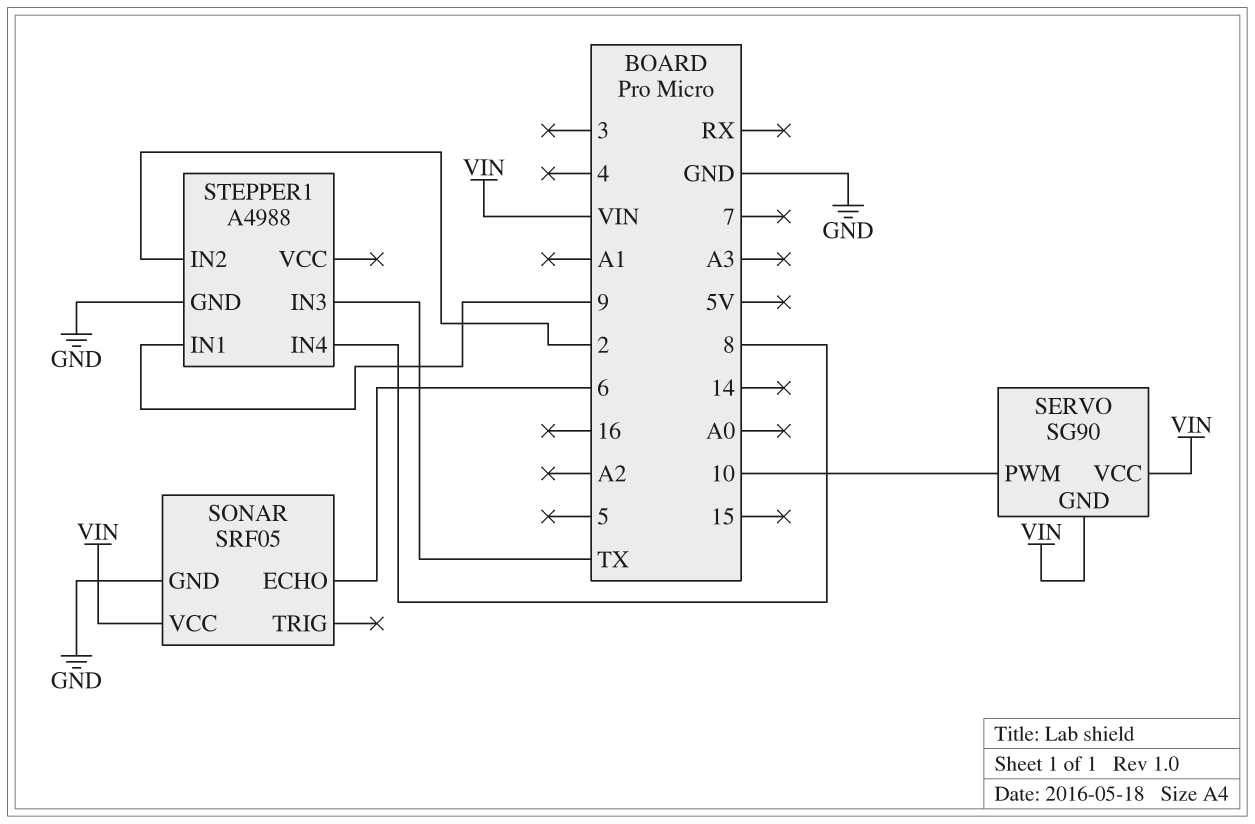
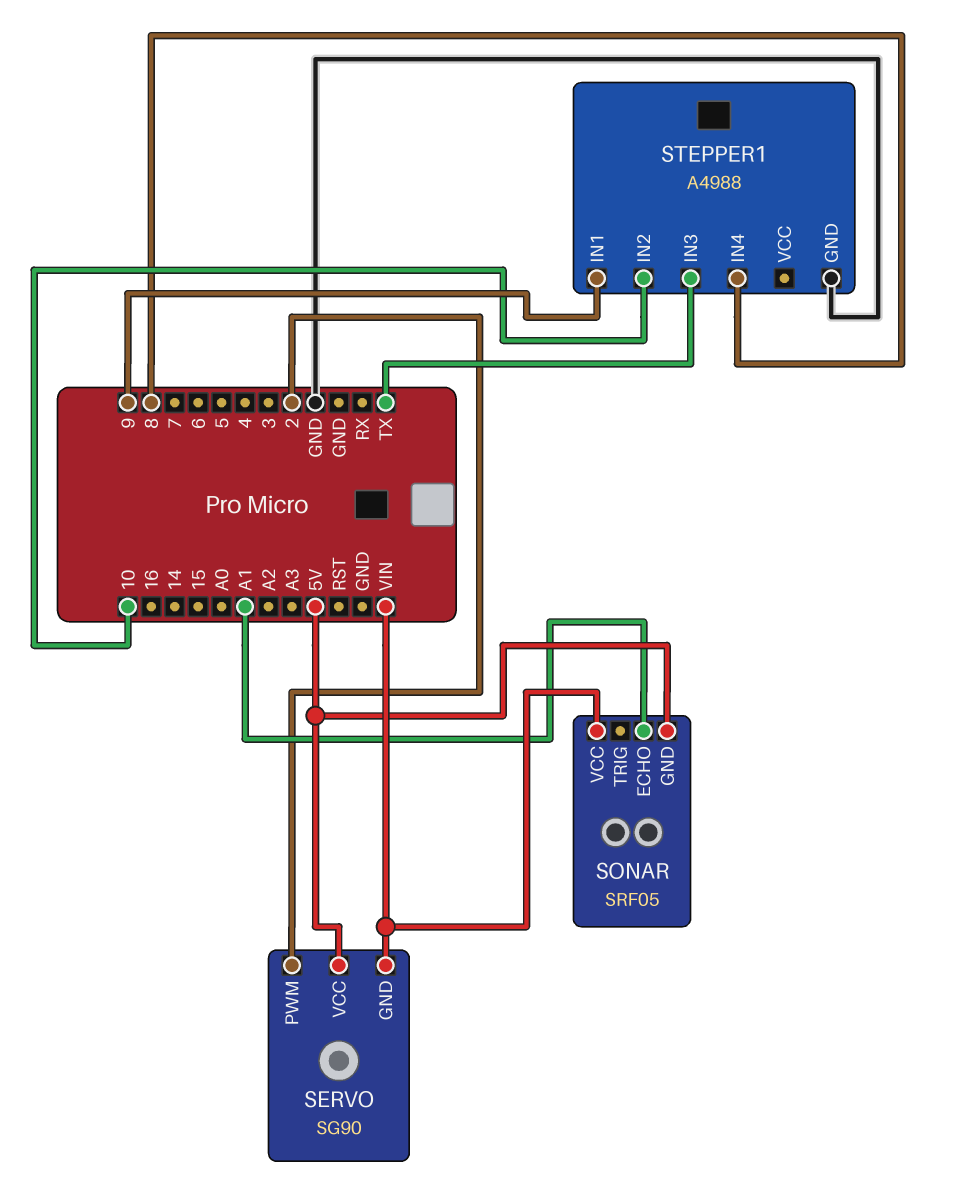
SERVO pin PWM: 10 -> 2
SERVO pin VCC: VIN -> 5V
SONAR pin ECHO: 6 -> A1
SONAR pin GND: GND -> 5V
STEPPER1 pin IN2: 2 -> 10

